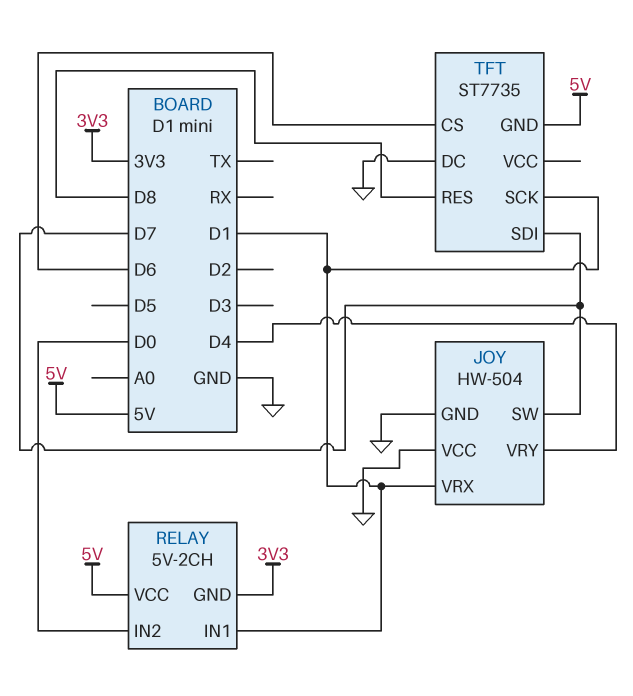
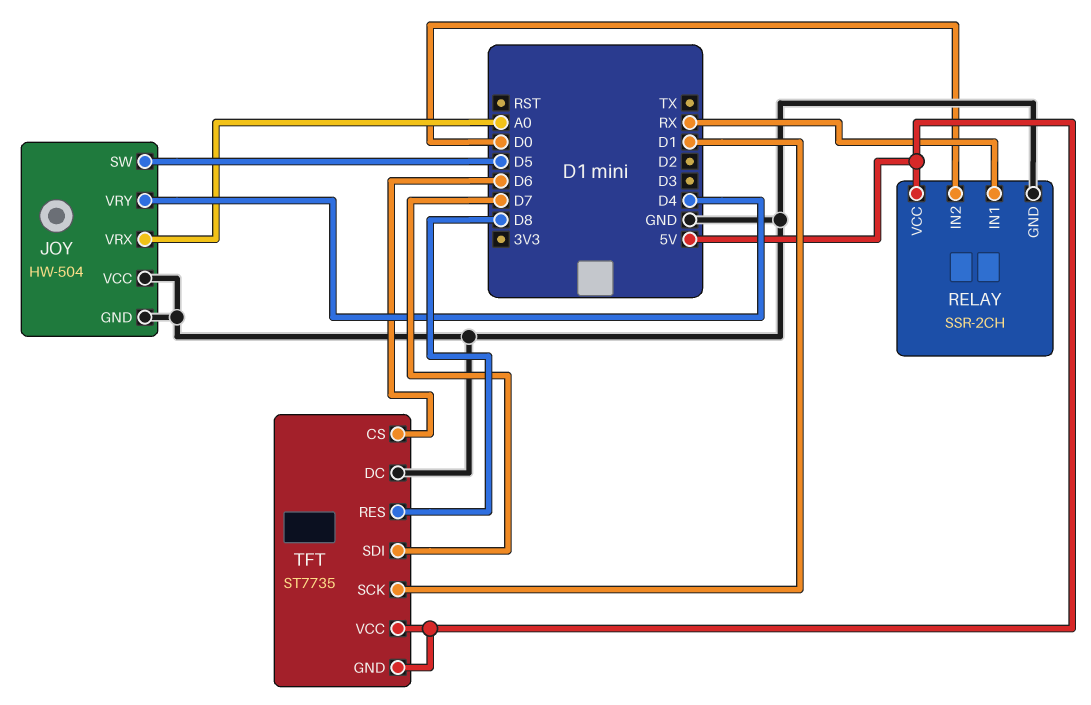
JOY pin SW: D7 -> D5
JOY pin VRX: D1 -> A0
RELAY: 5V-2CH -> SSR-2CH
RELAY pin GND: 3V3 -> GND
RELAY pin IN1: D1 -> RX
TFT pin VCC: none -> 5V

